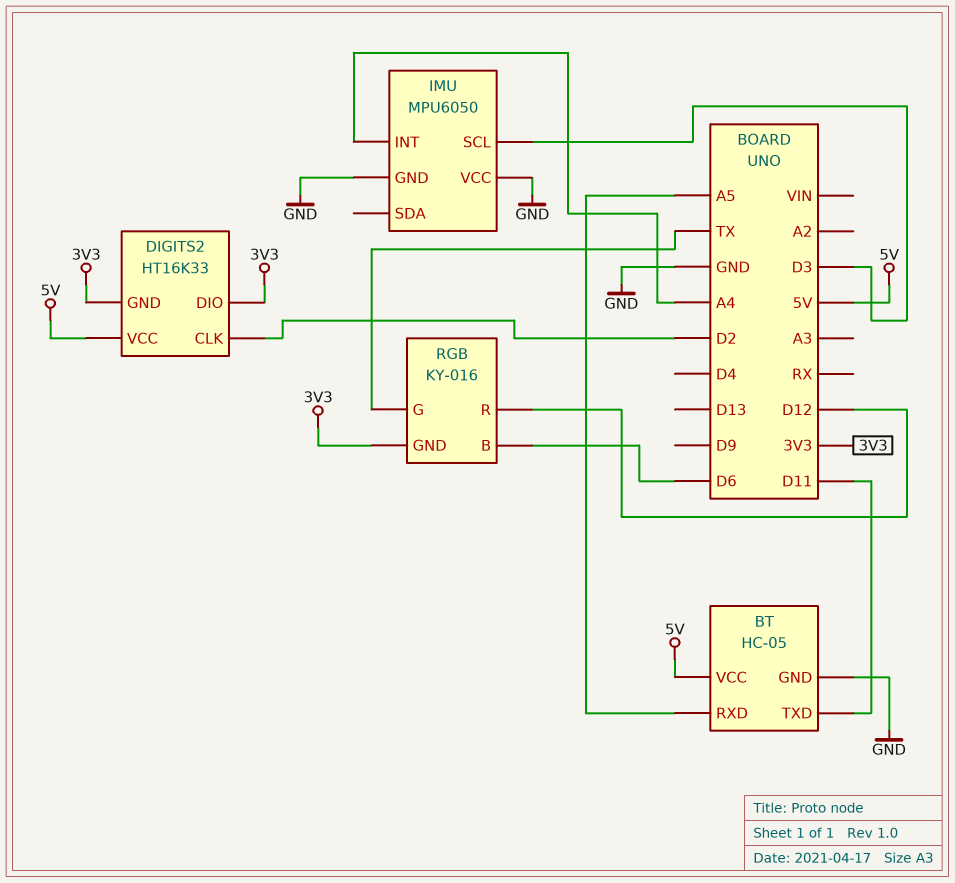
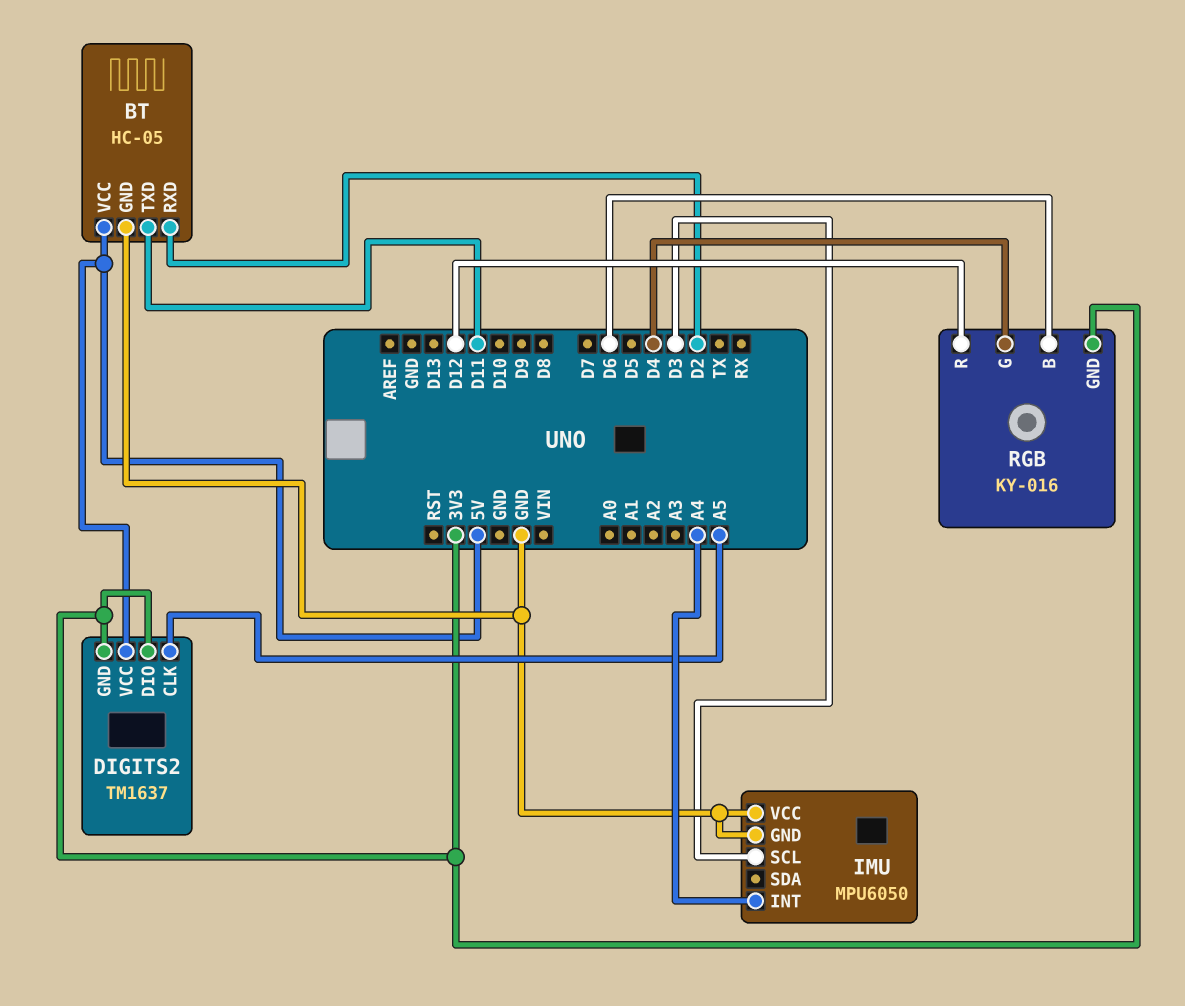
BT pin RXD: A5 -> D2
DIGITS2: HT16K33 -> TM1637
DIGITS2 pin CLK: D2 -> A5
RGB pin G: TX -> D4

